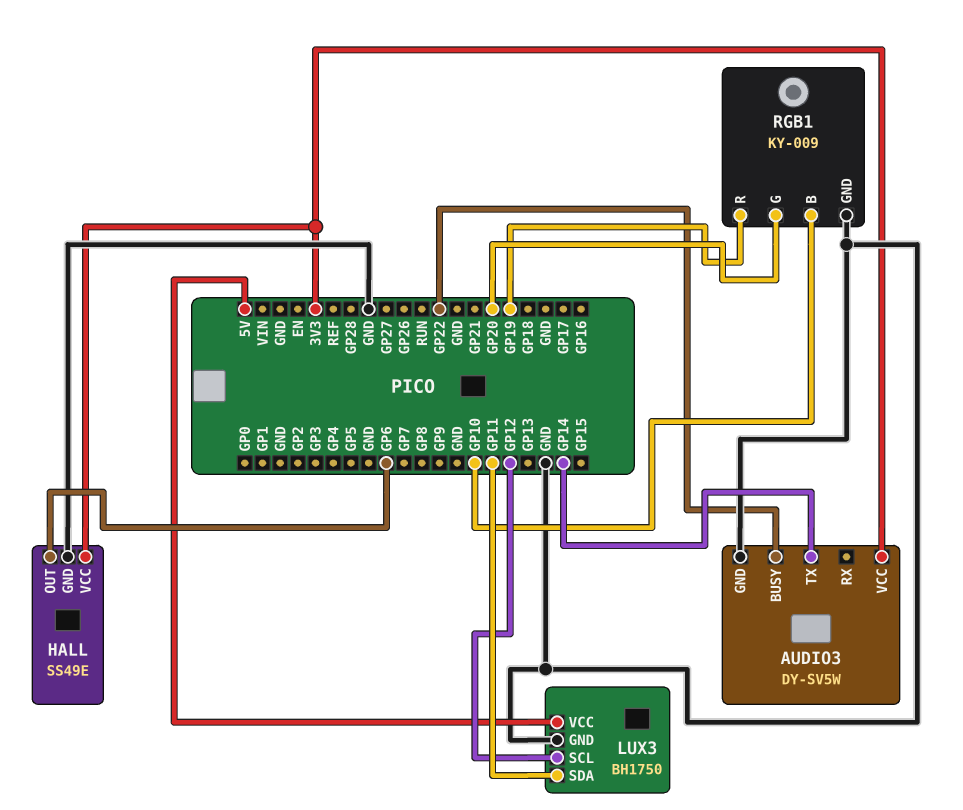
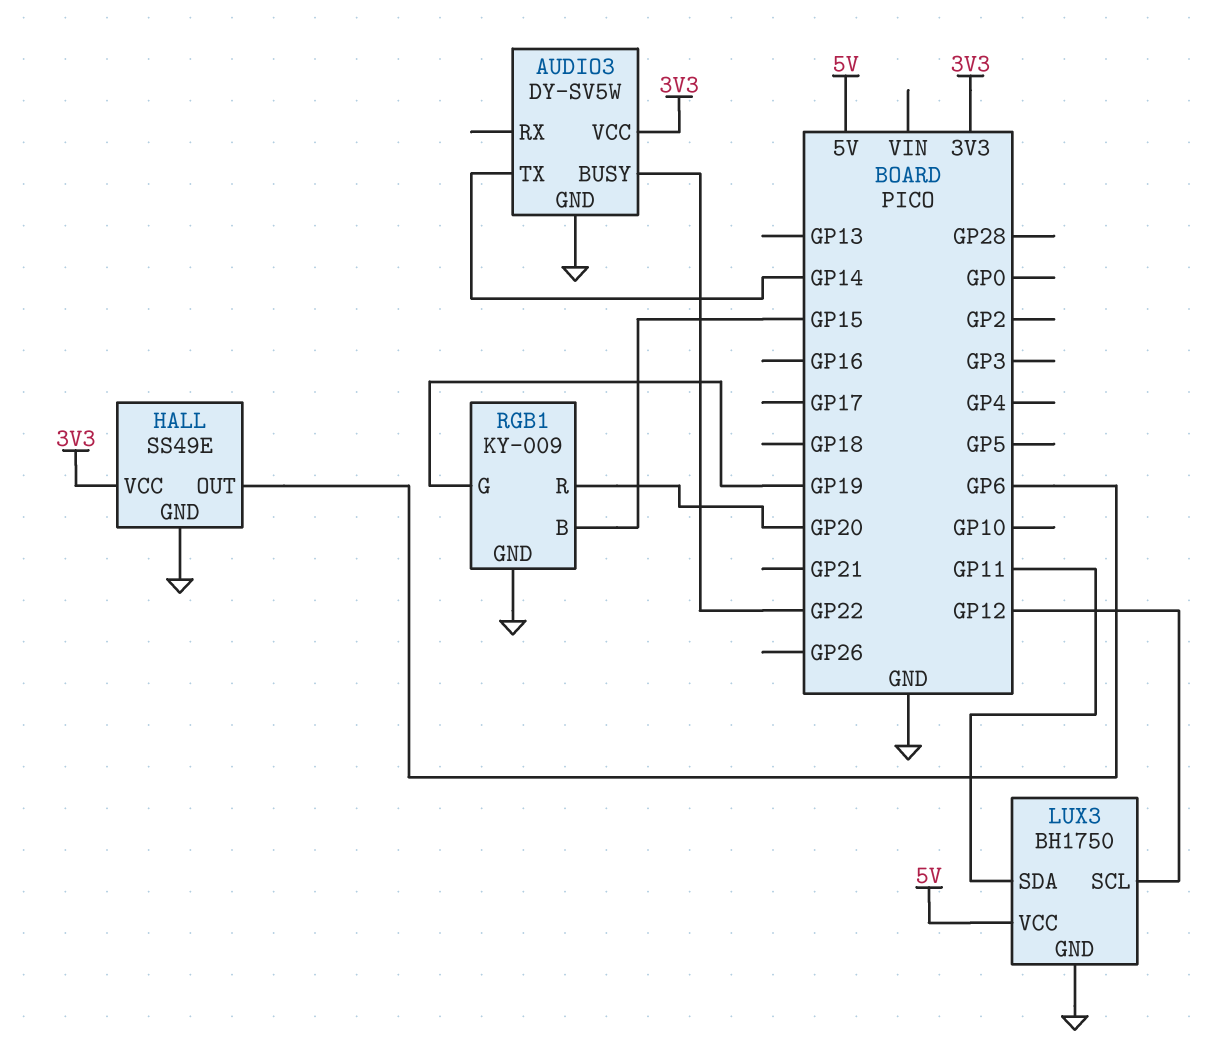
RGB1 pin B: GP10 -> GP15
RGB1 pin G: GP20 -> GP19
RGB1 pin R: GP19 -> GP20

